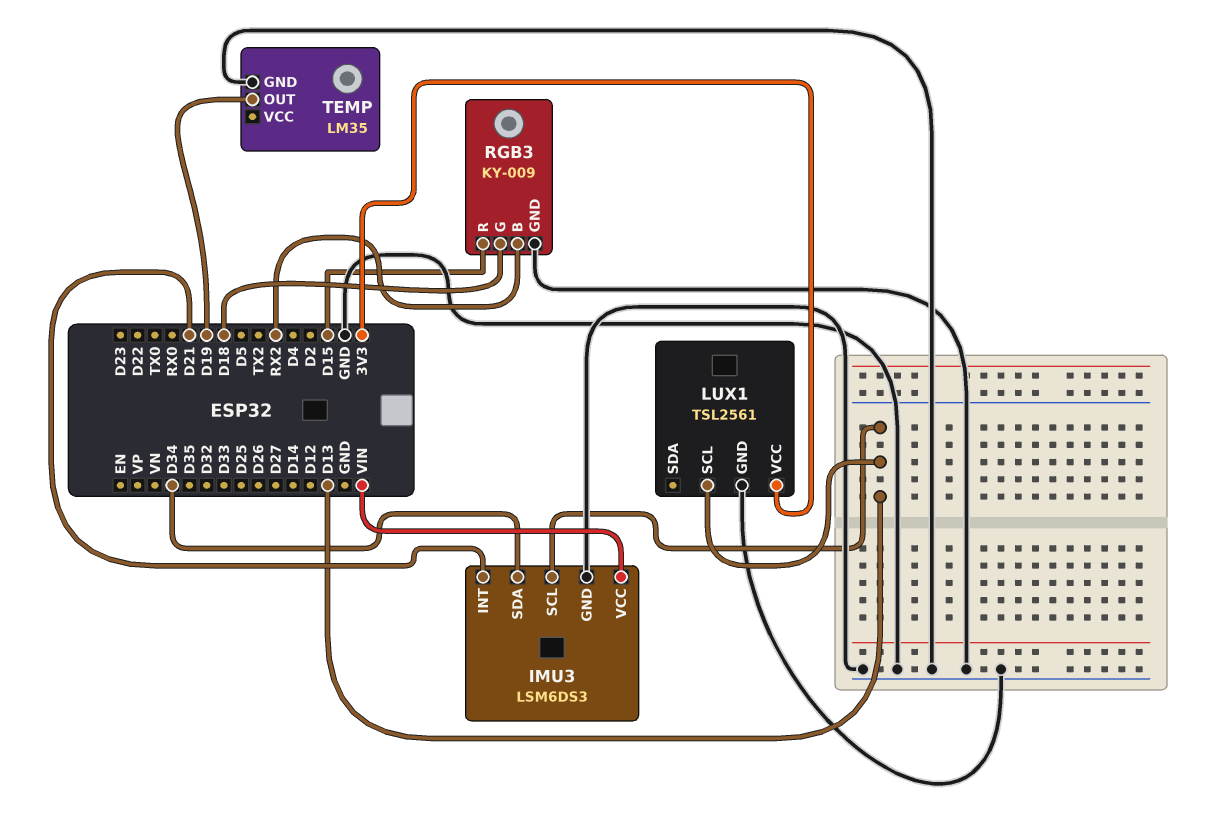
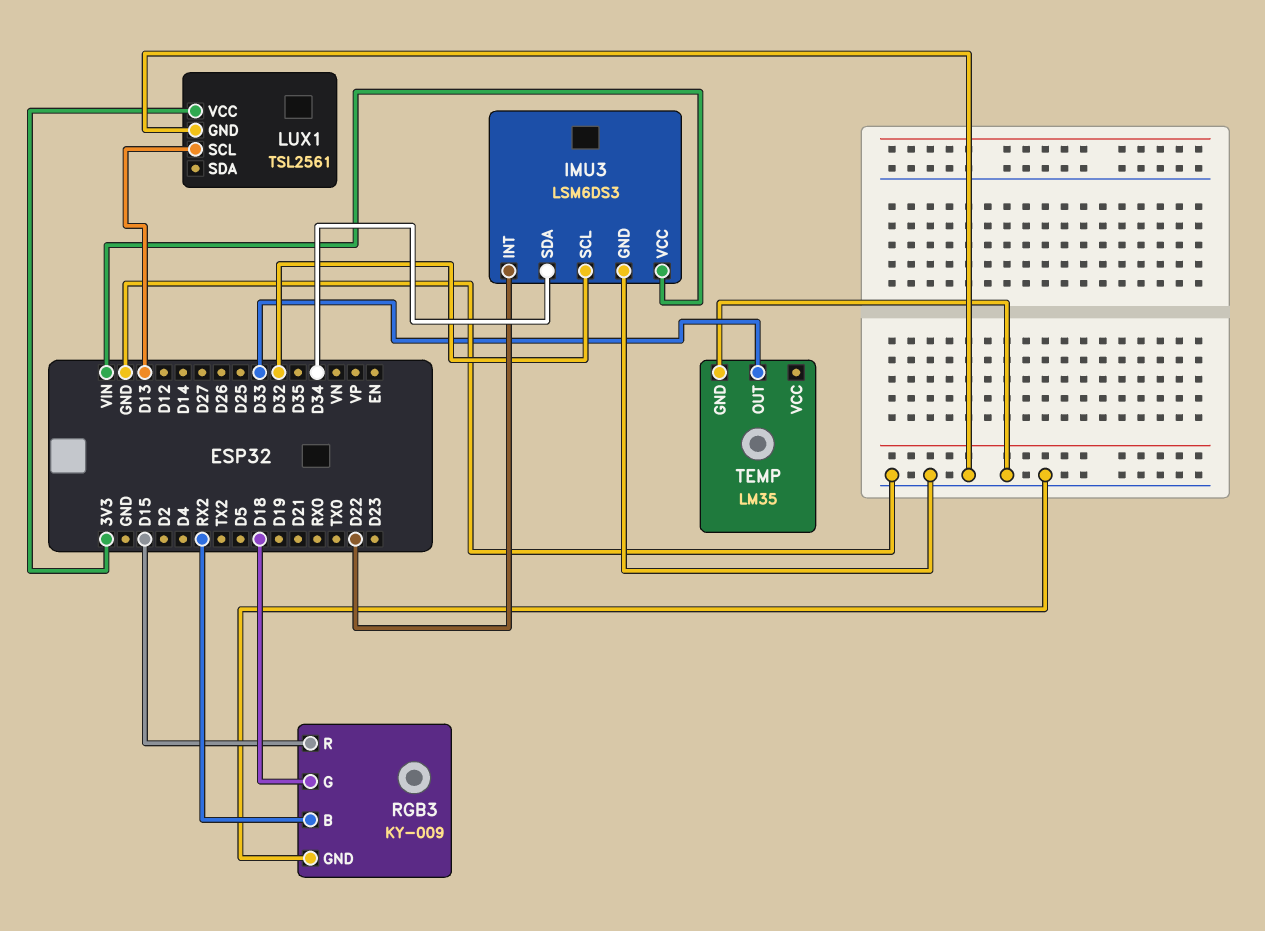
IMU3 pin INT: D21 -> D22
IMU3 pin SCL: D13 -> D32
TEMP pin OUT: D19 -> D33

